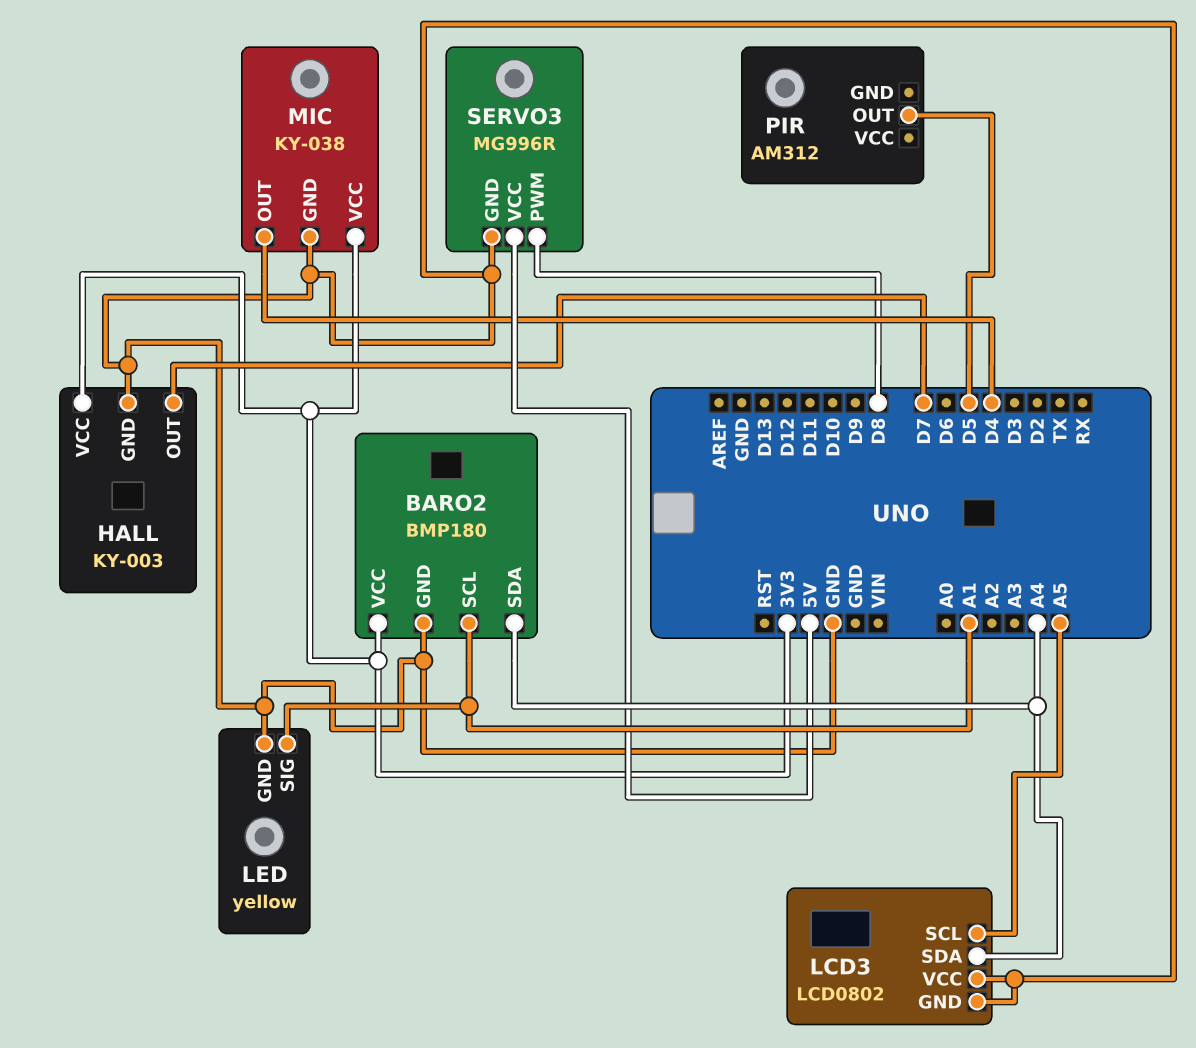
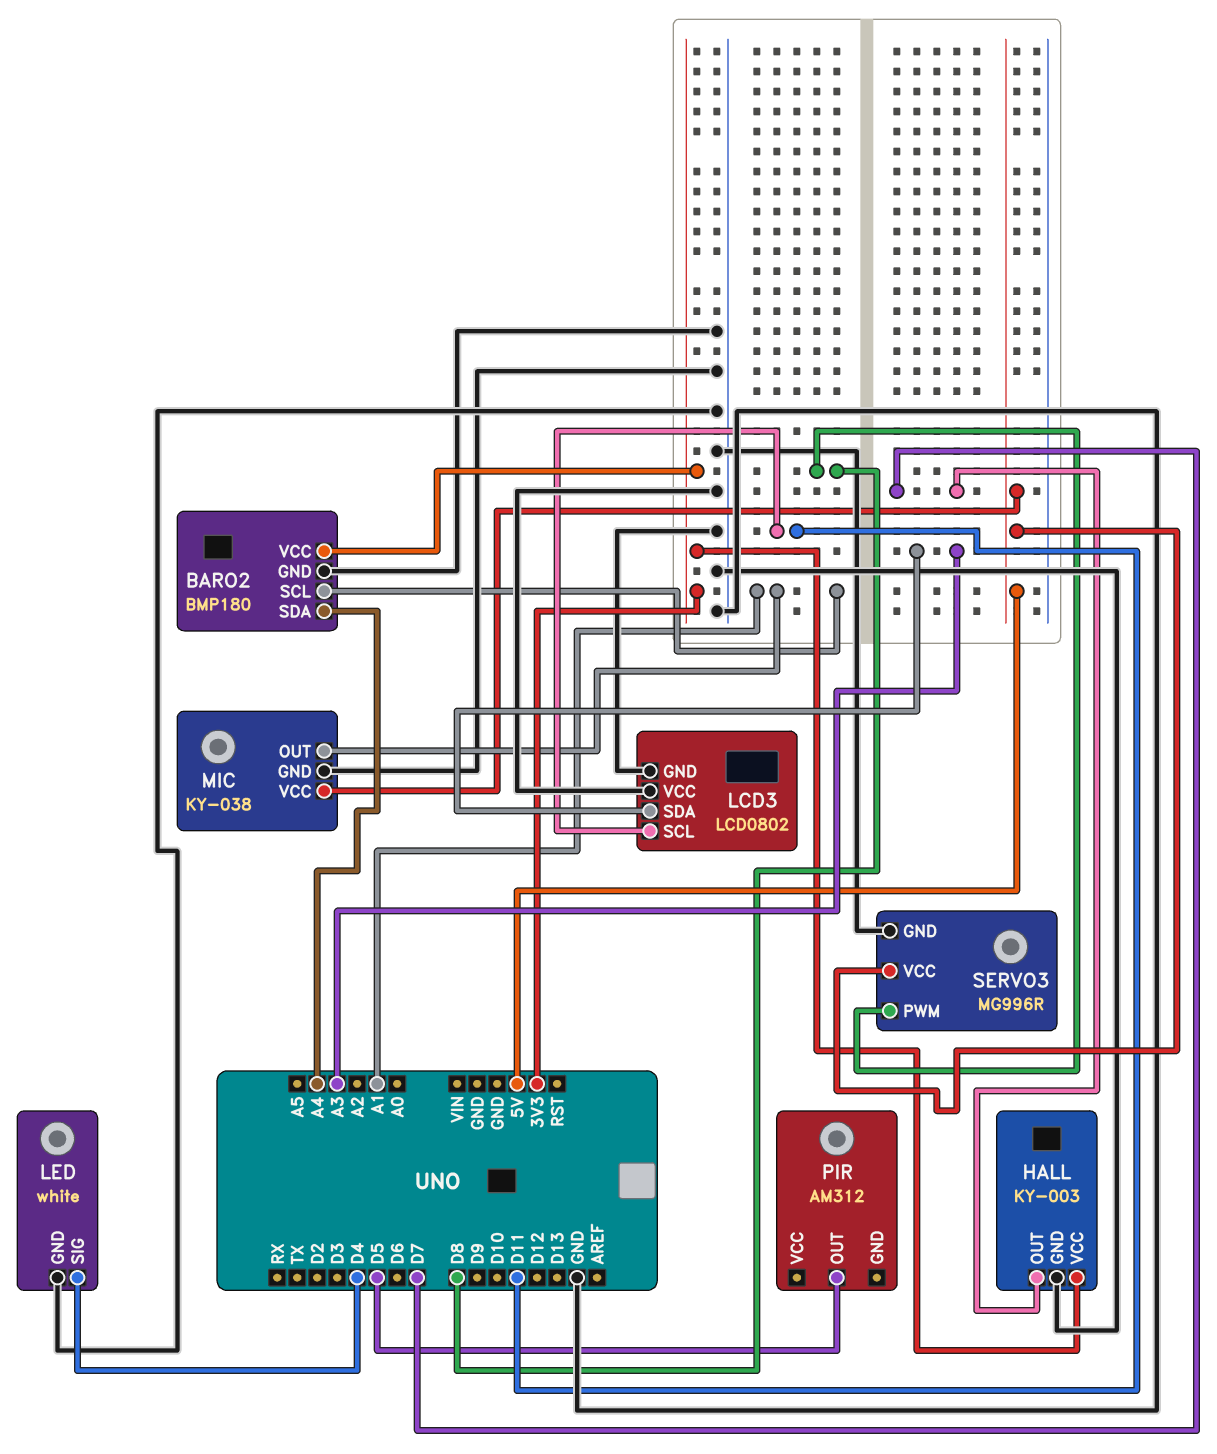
LCD3 pin SCL: A5 -> D11
LCD3 pin SDA: A4 -> A3
LED: yellow -> white
LED pin SIG: A1 -> D4
MIC pin OUT: D4 -> A1
MIC pin VCC: 3V3 -> 5V

